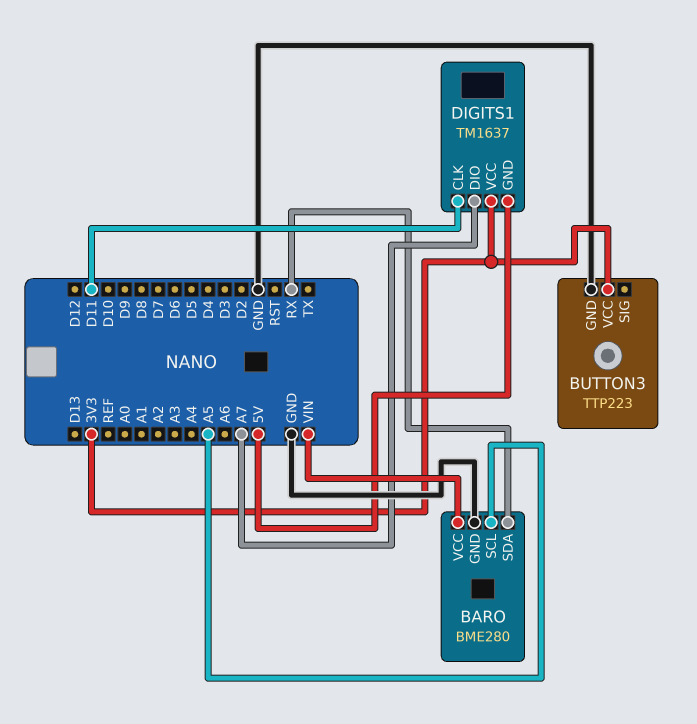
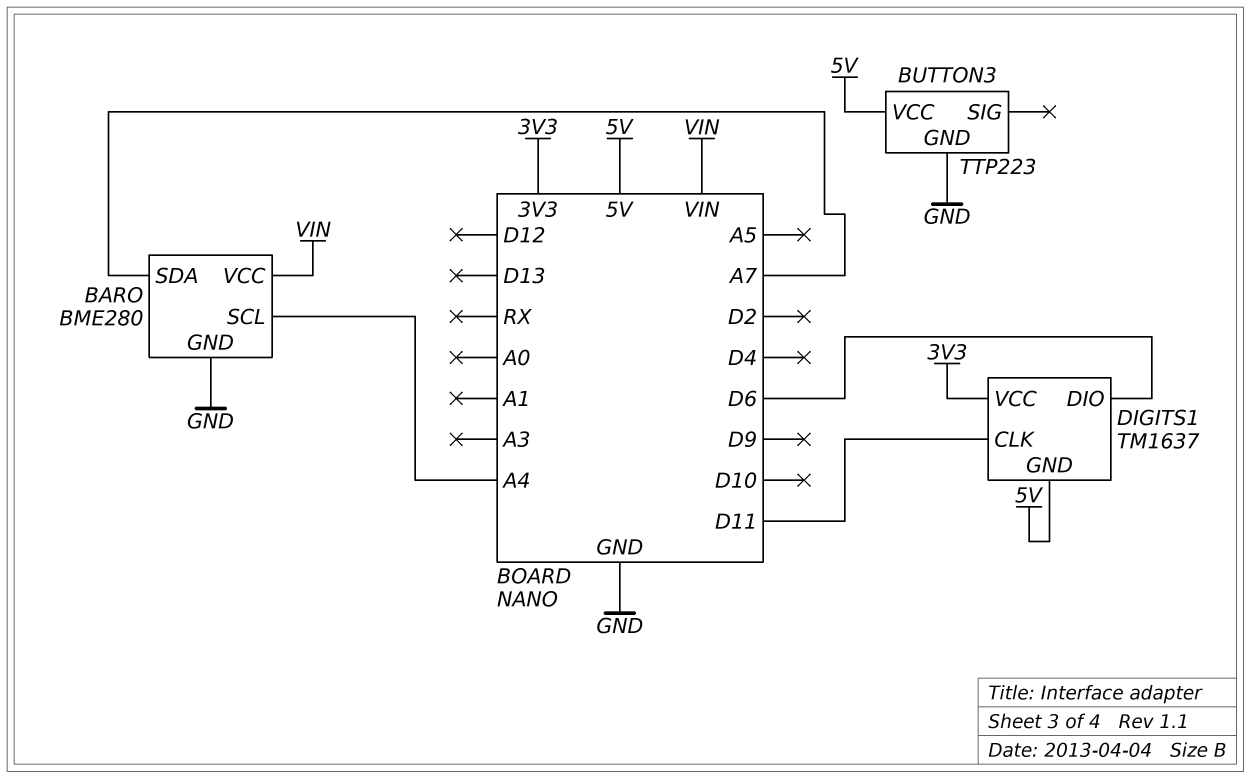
BARO pin SCL: A5 -> A4
BARO pin SDA: RX -> A7
BUTTON3 pin VCC: 3V3 -> 5V
DIGITS1 pin DIO: A7 -> D6

